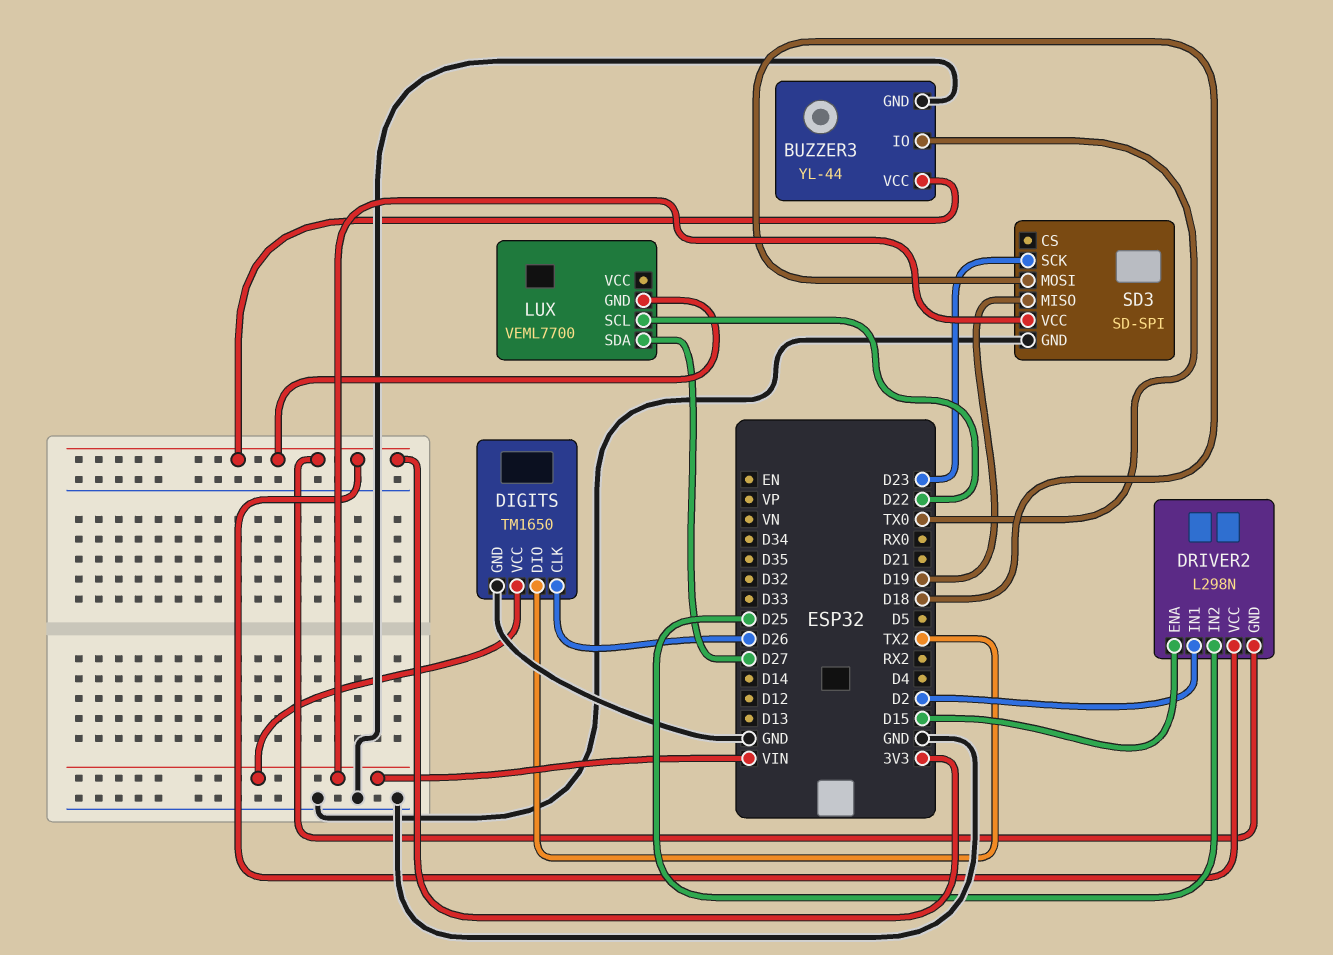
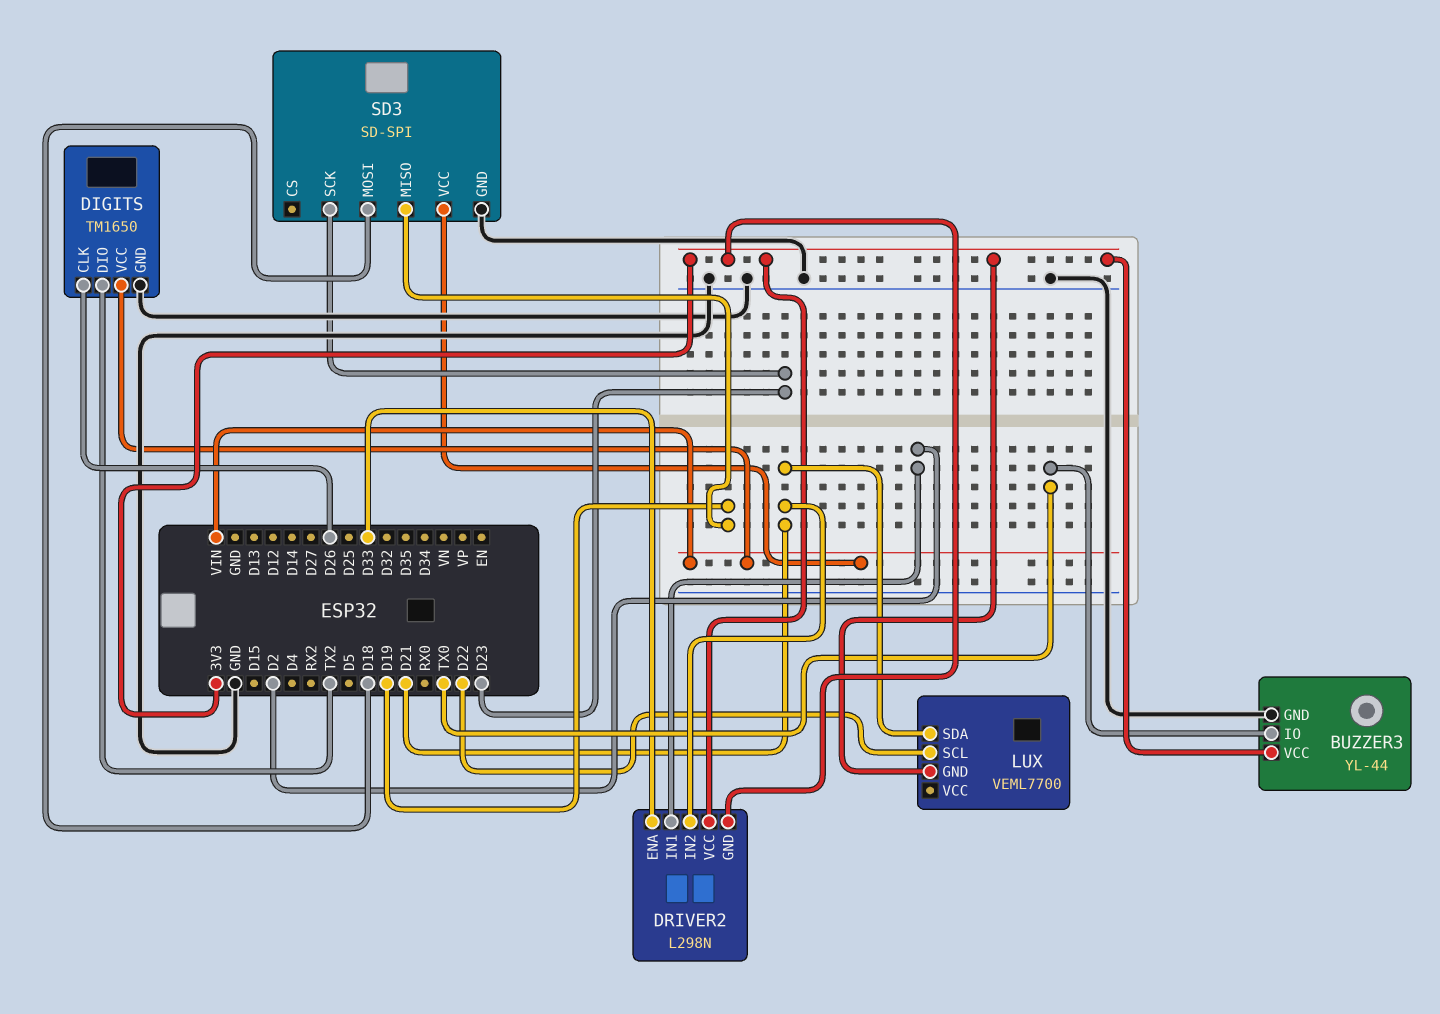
DRIVER2 pin ENA: D15 -> D33
DRIVER2 pin IN2: D25 -> D21
LUX pin SDA: D27 -> D21

